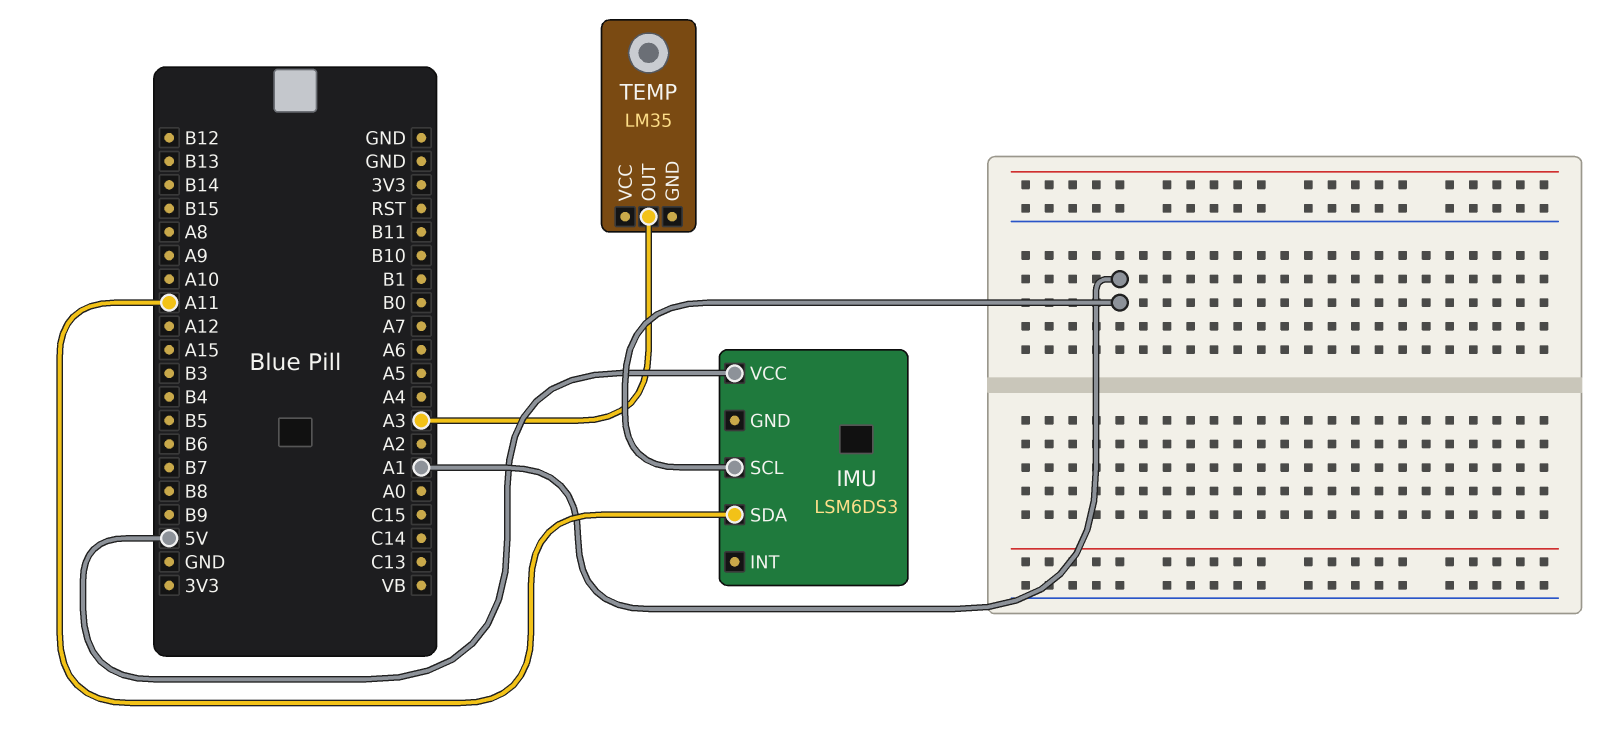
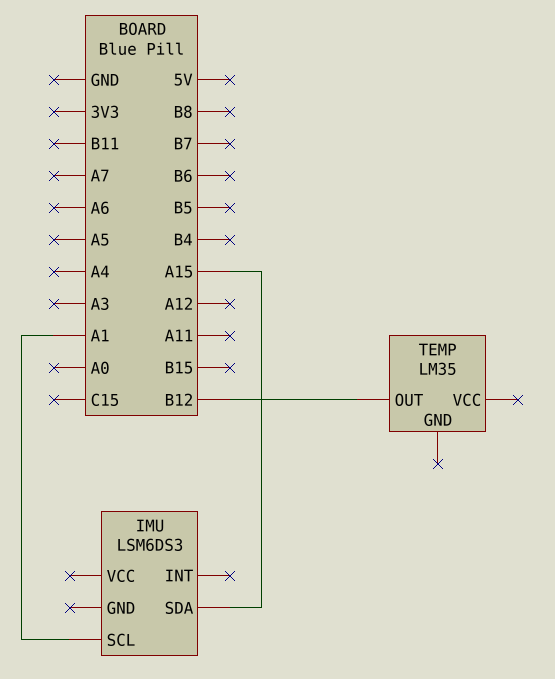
IMU pin SDA: A11 -> A15
IMU pin VCC: 5V -> none
TEMP pin OUT: A3 -> B12

